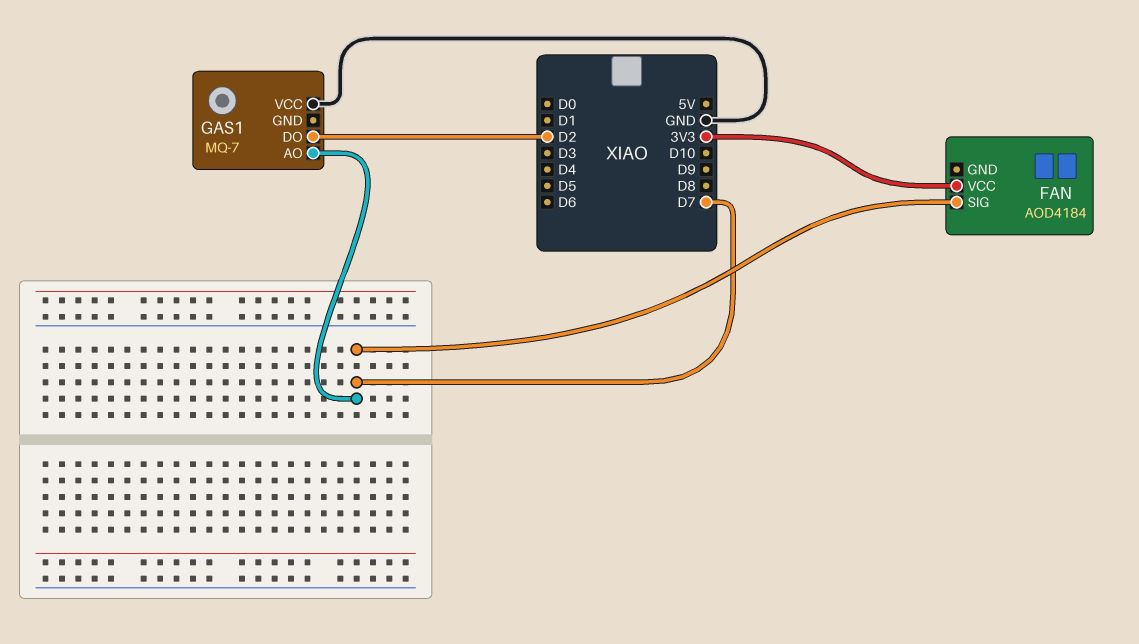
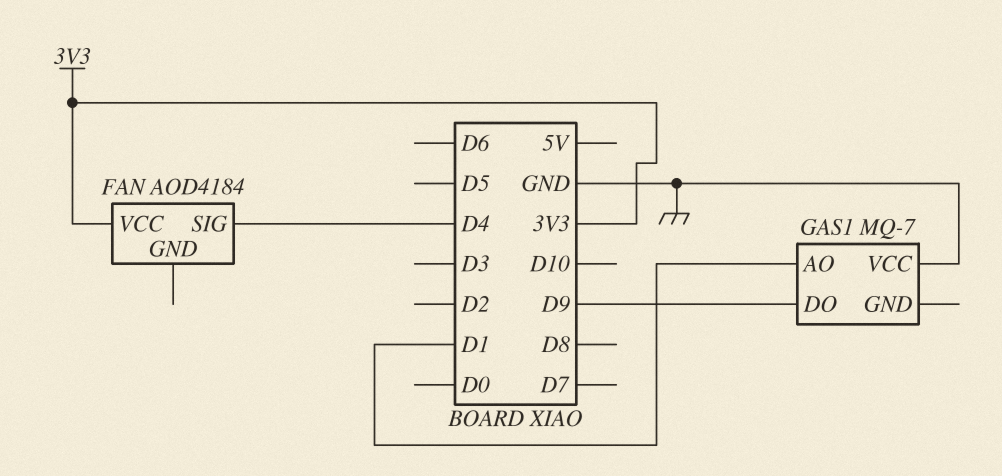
FAN pin SIG: D7 -> D4
GAS1 pin AO: D7 -> D1
GAS1 pin DO: D2 -> D9

